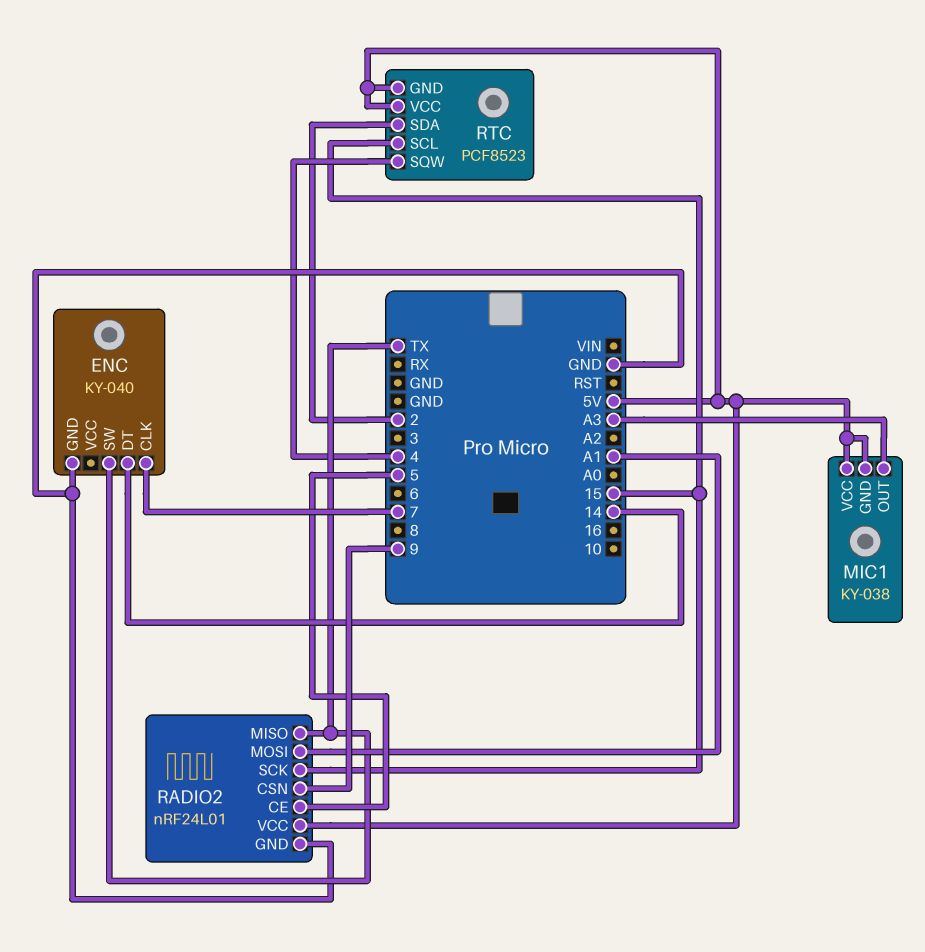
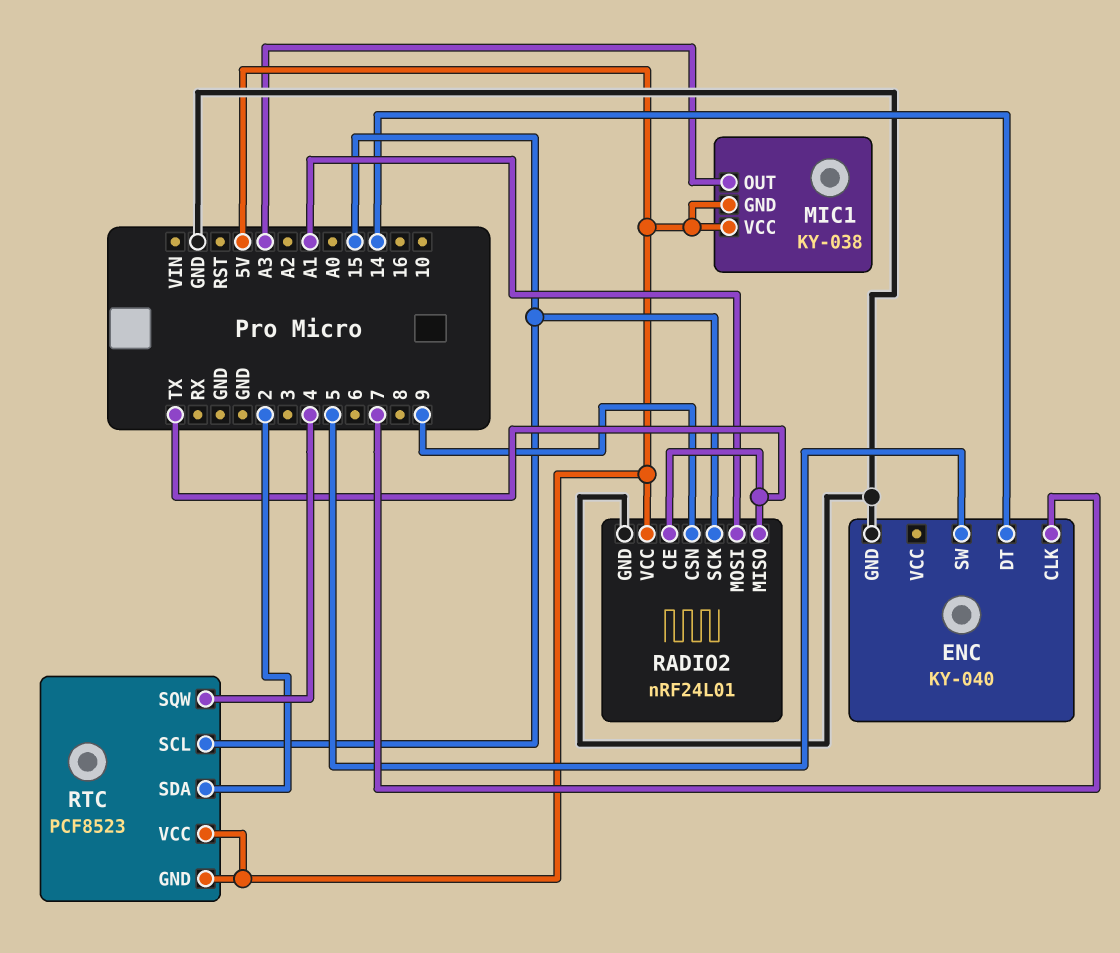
ENC pin SW: TX -> 5
RADIO2 pin CE: 5 -> TX

